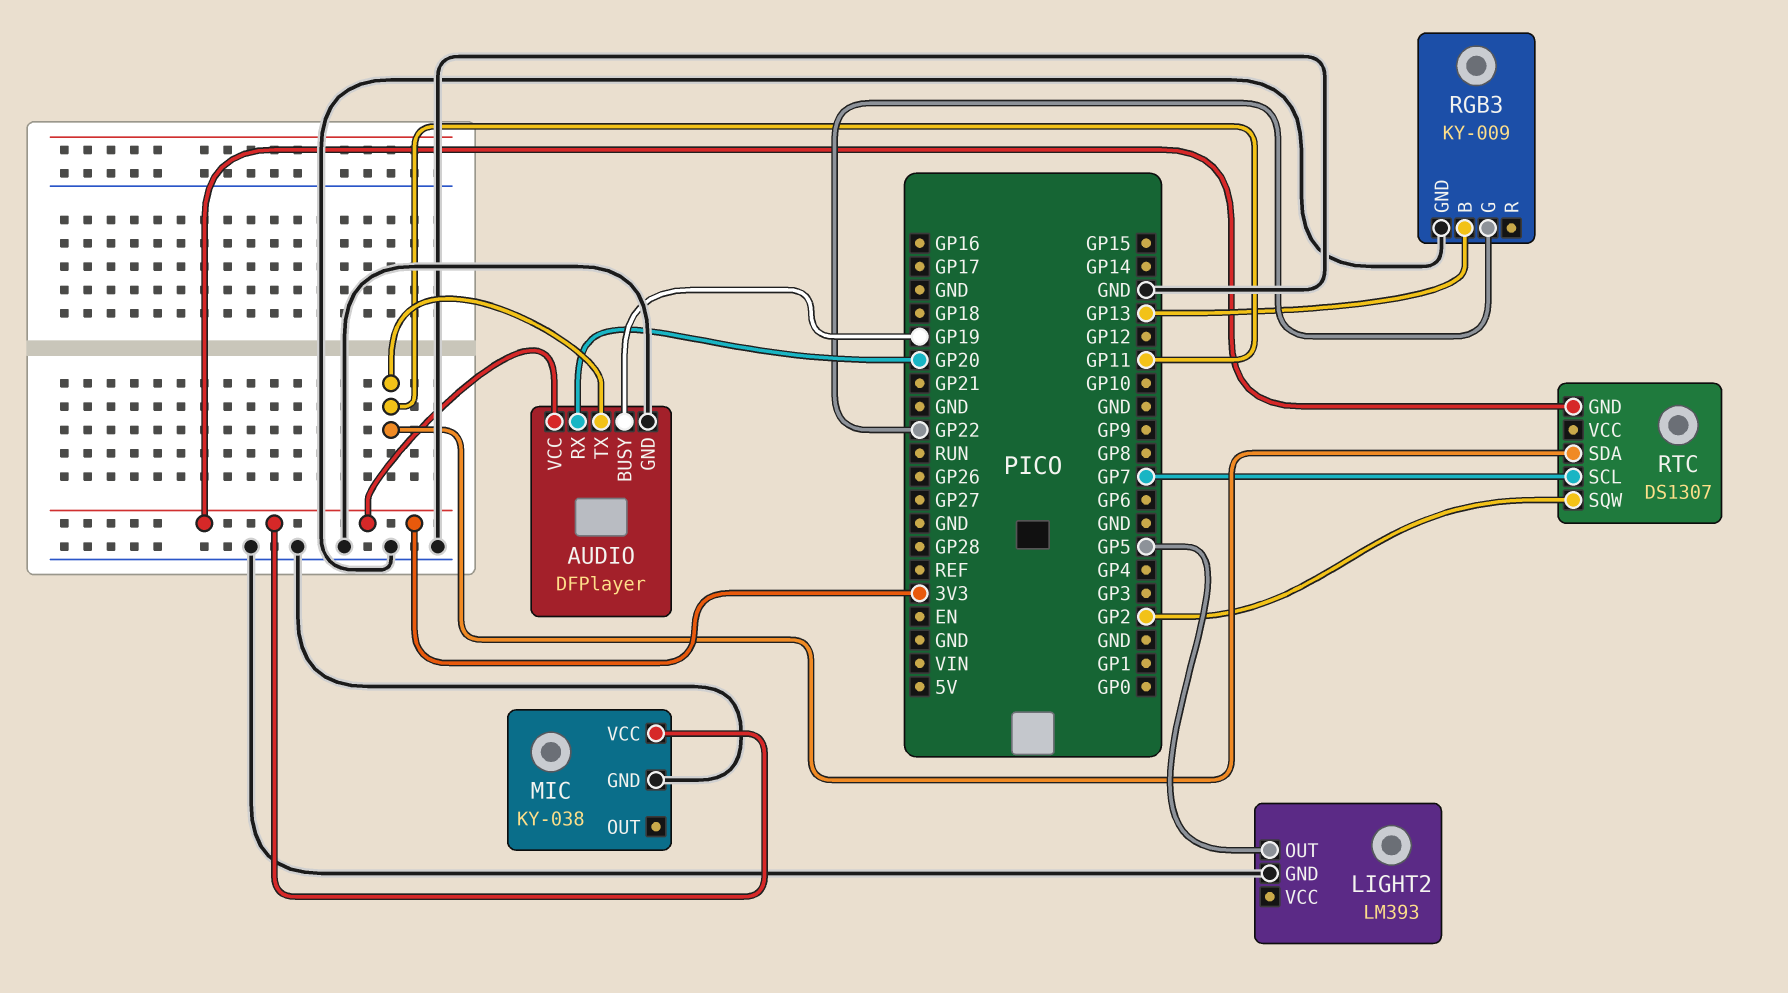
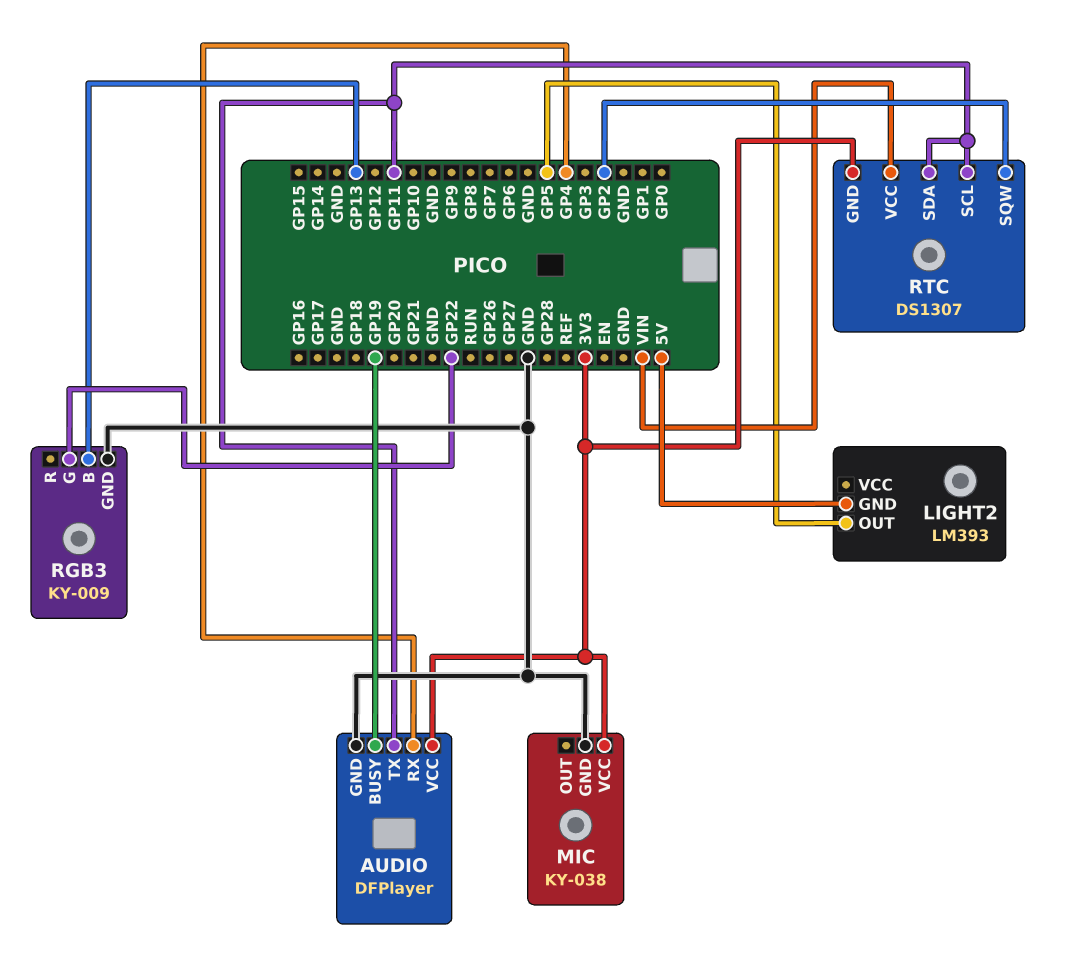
AUDIO pin RX: GP20 -> GP4
LIGHT2 pin GND: GND -> 5V
RTC pin SCL: GP7 -> GP11
RTC pin VCC: none -> VIN

